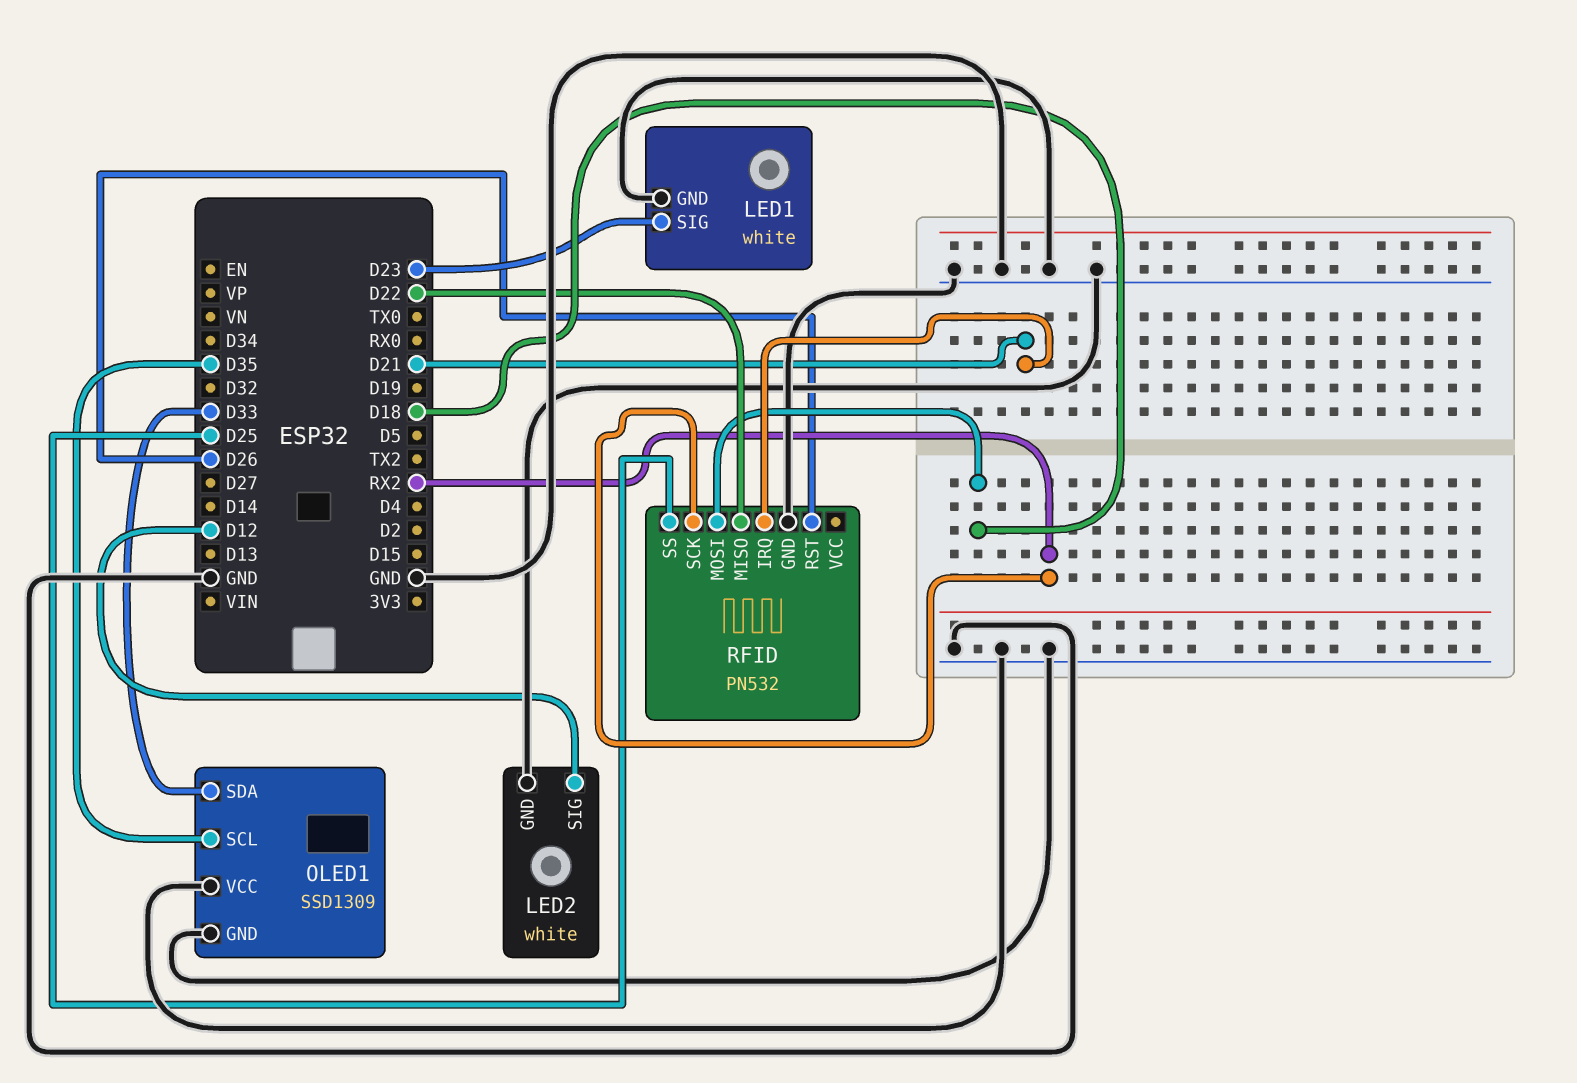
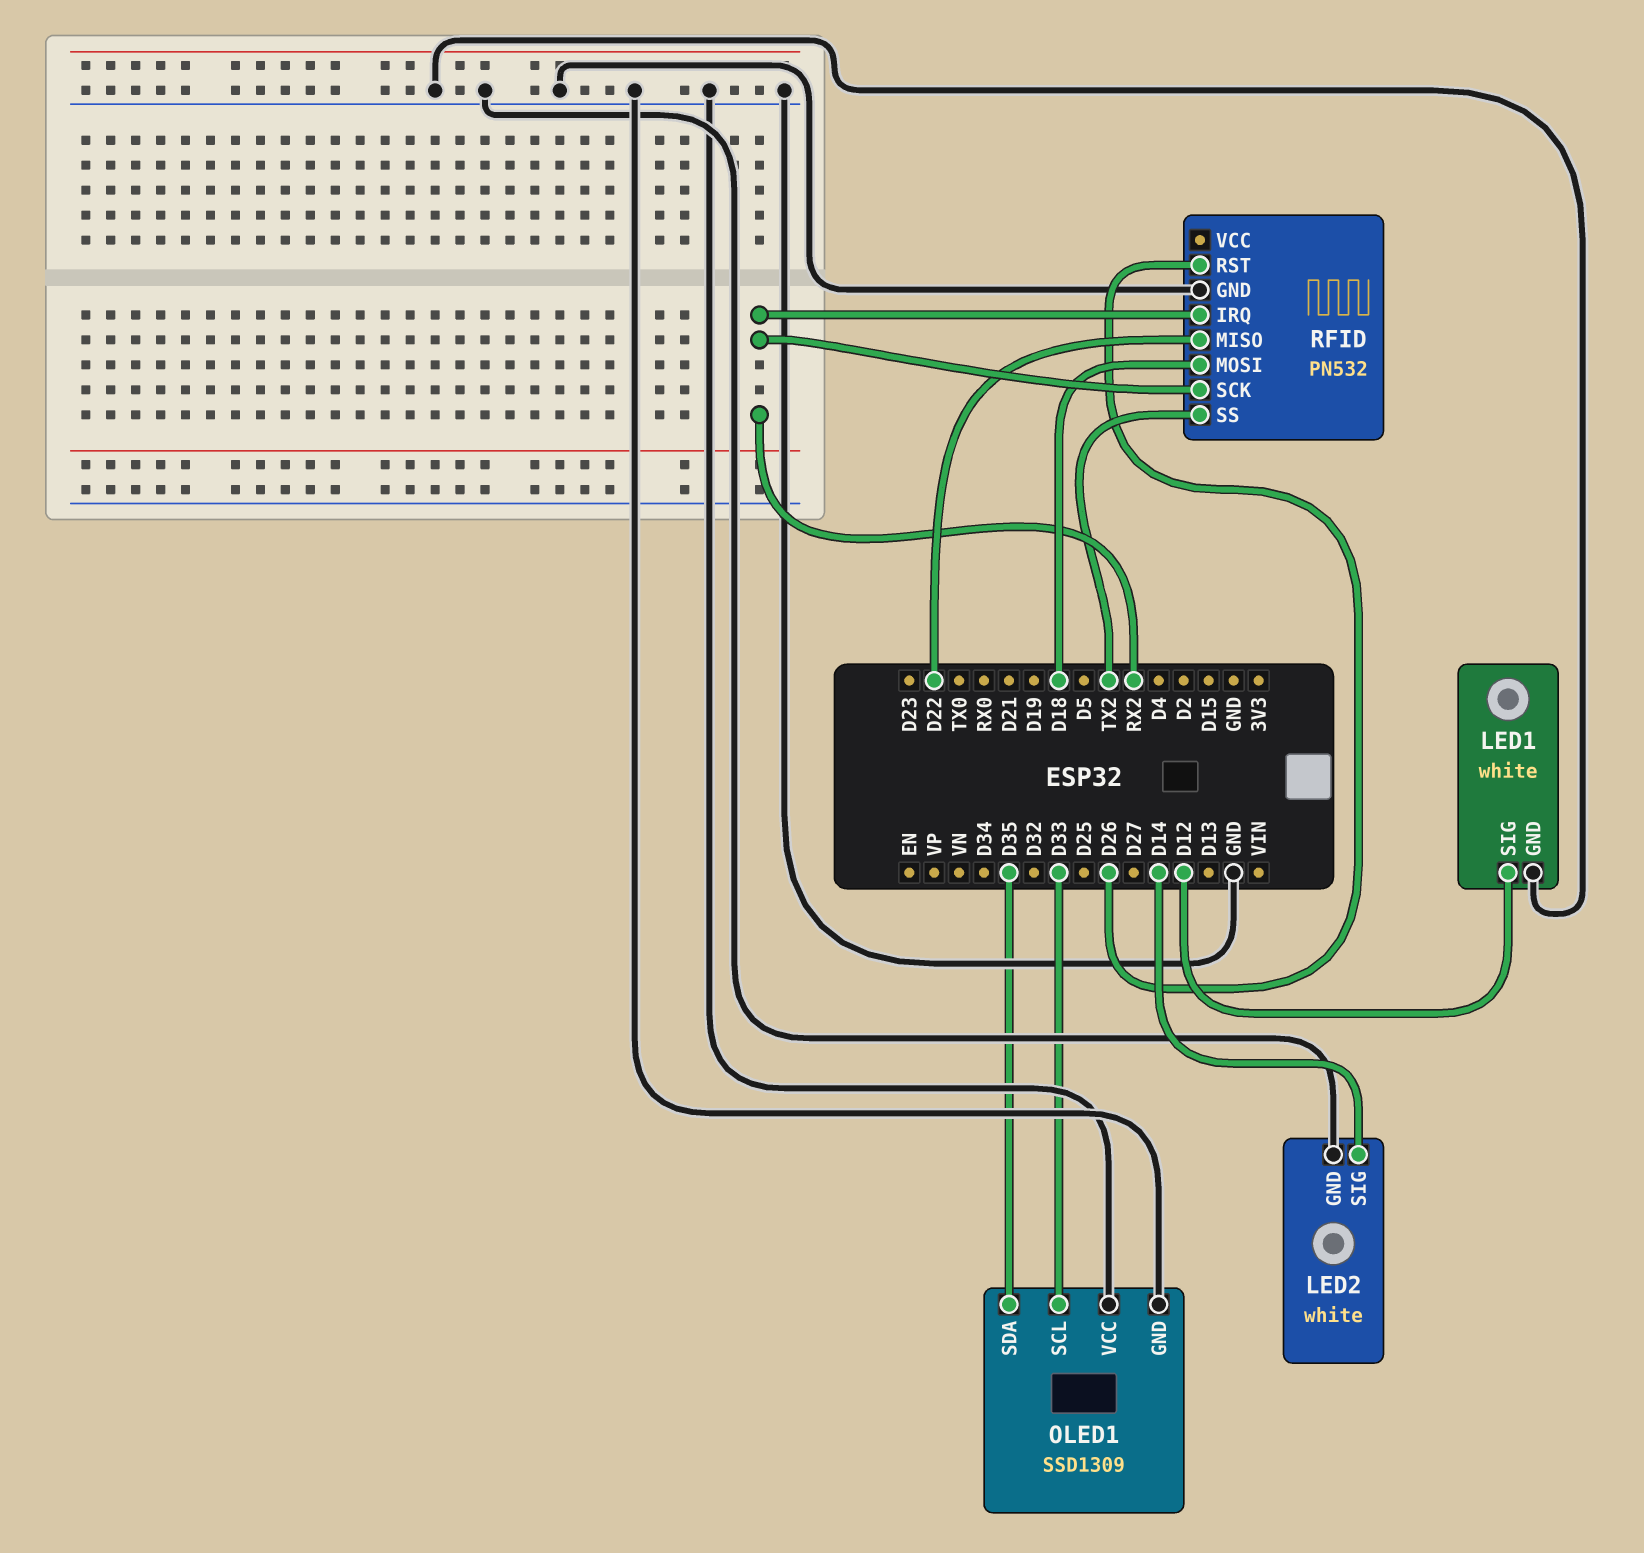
LED1 pin SIG: D23 -> D12
LED2 pin SIG: D12 -> D14
OLED1 pin SCL: D35 -> D33
OLED1 pin SDA: D33 -> D35
RFID pin IRQ: D21 -> RX2
RFID pin SS: D25 -> TX2

